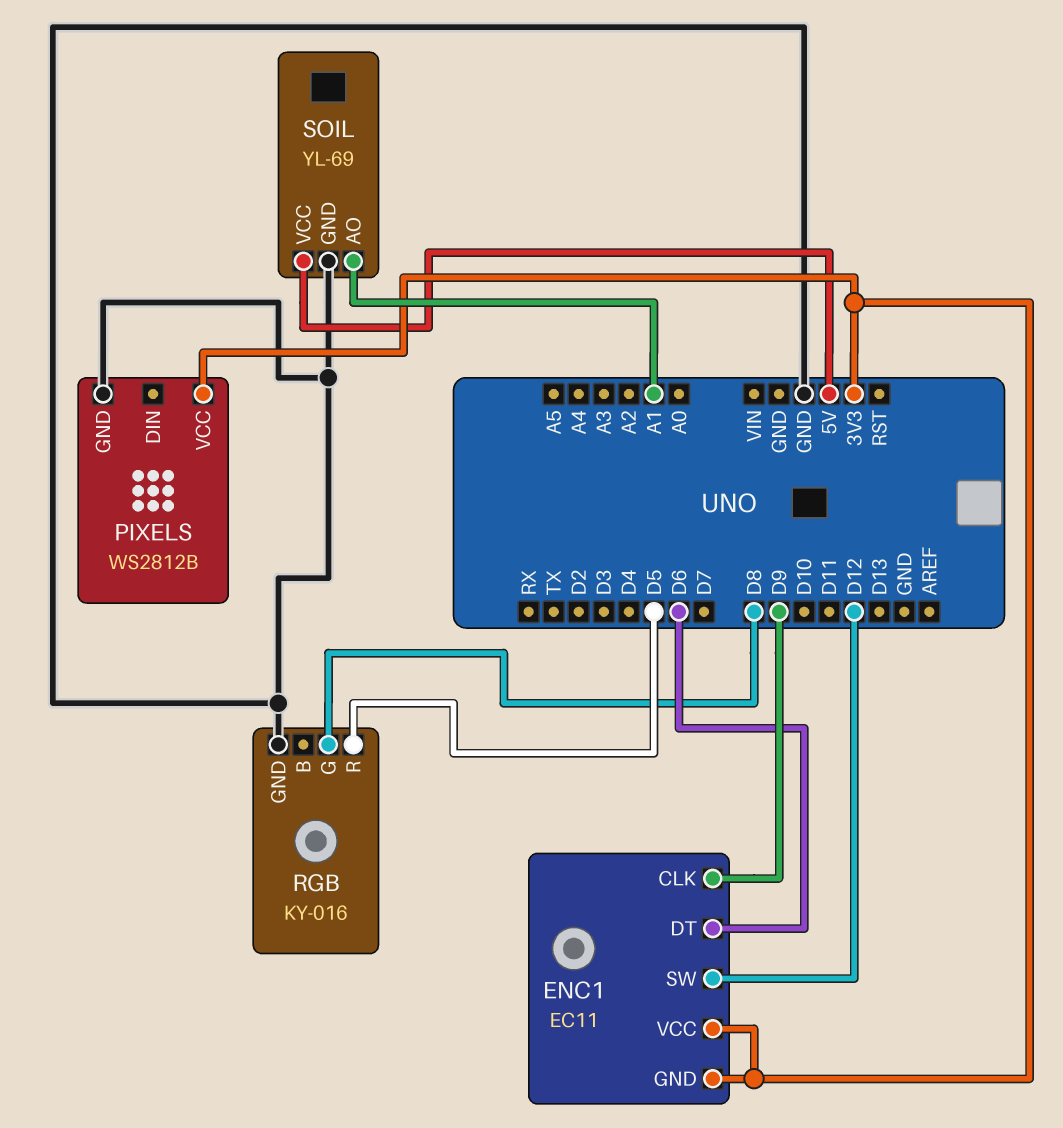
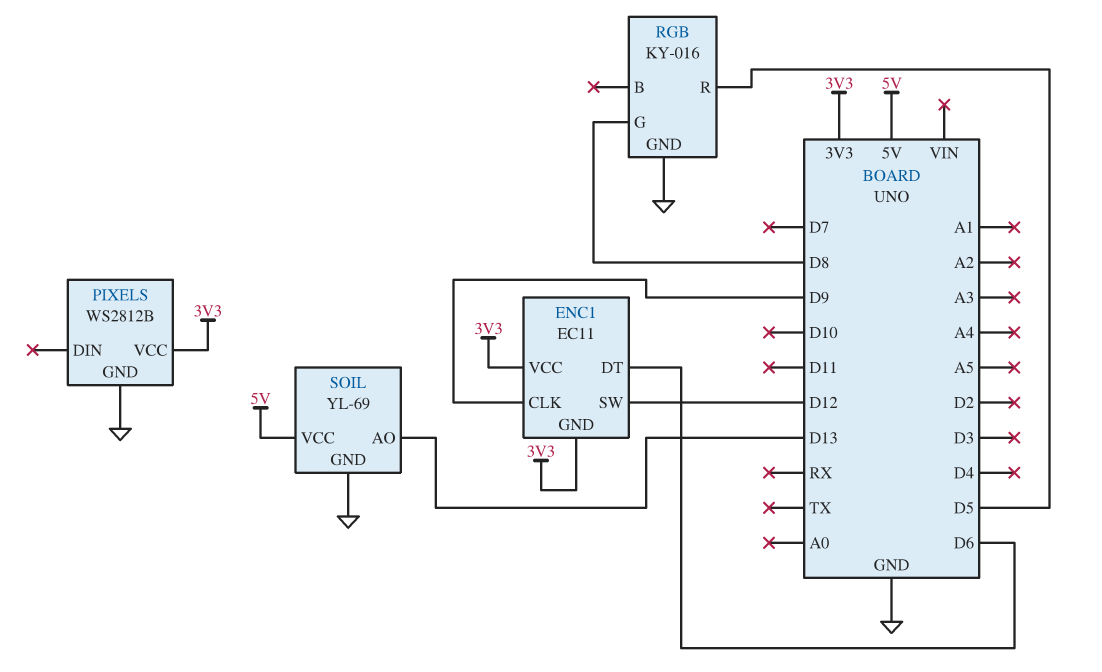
SOIL pin AO: A1 -> D13

